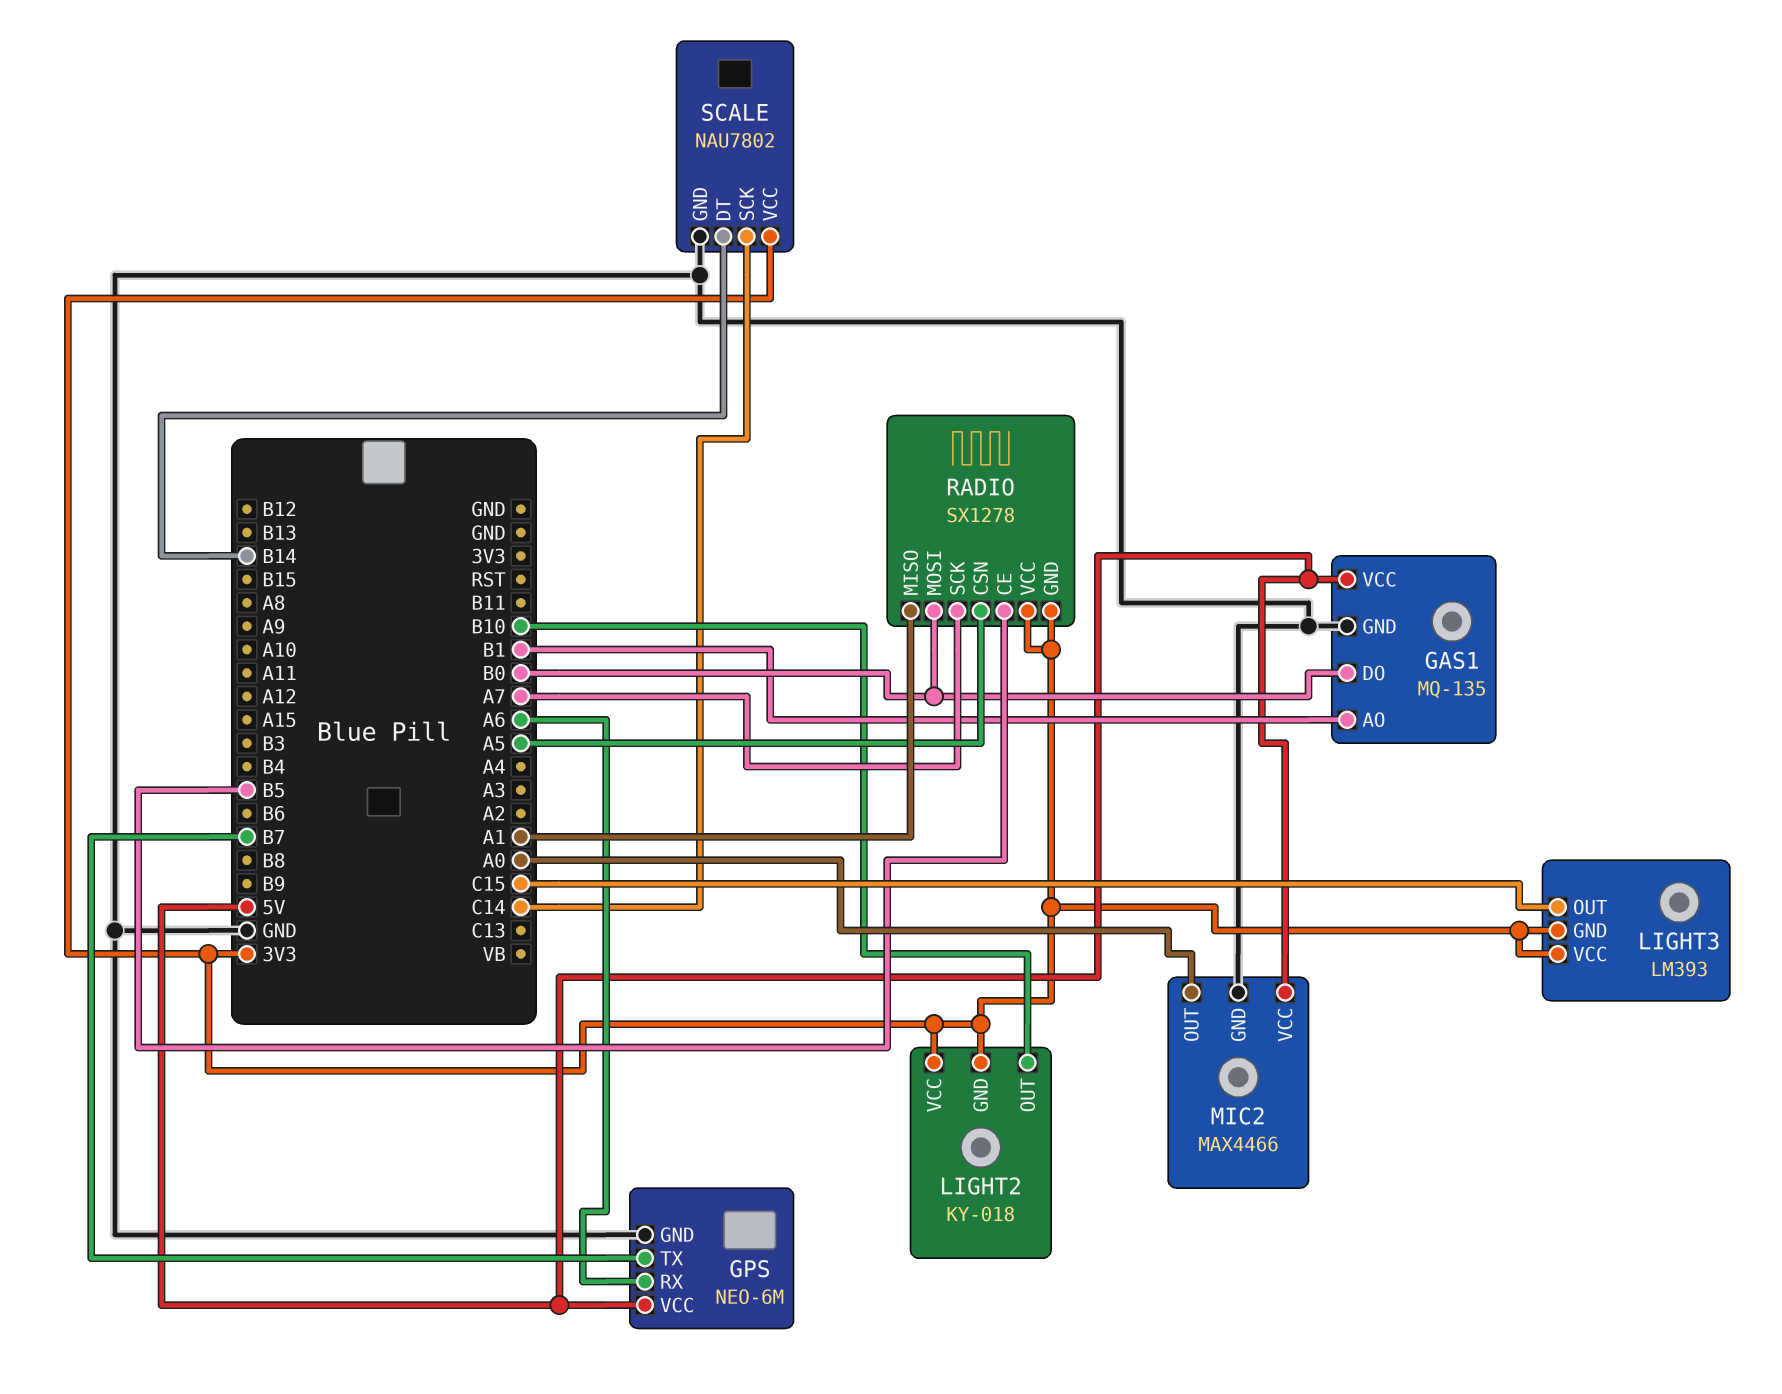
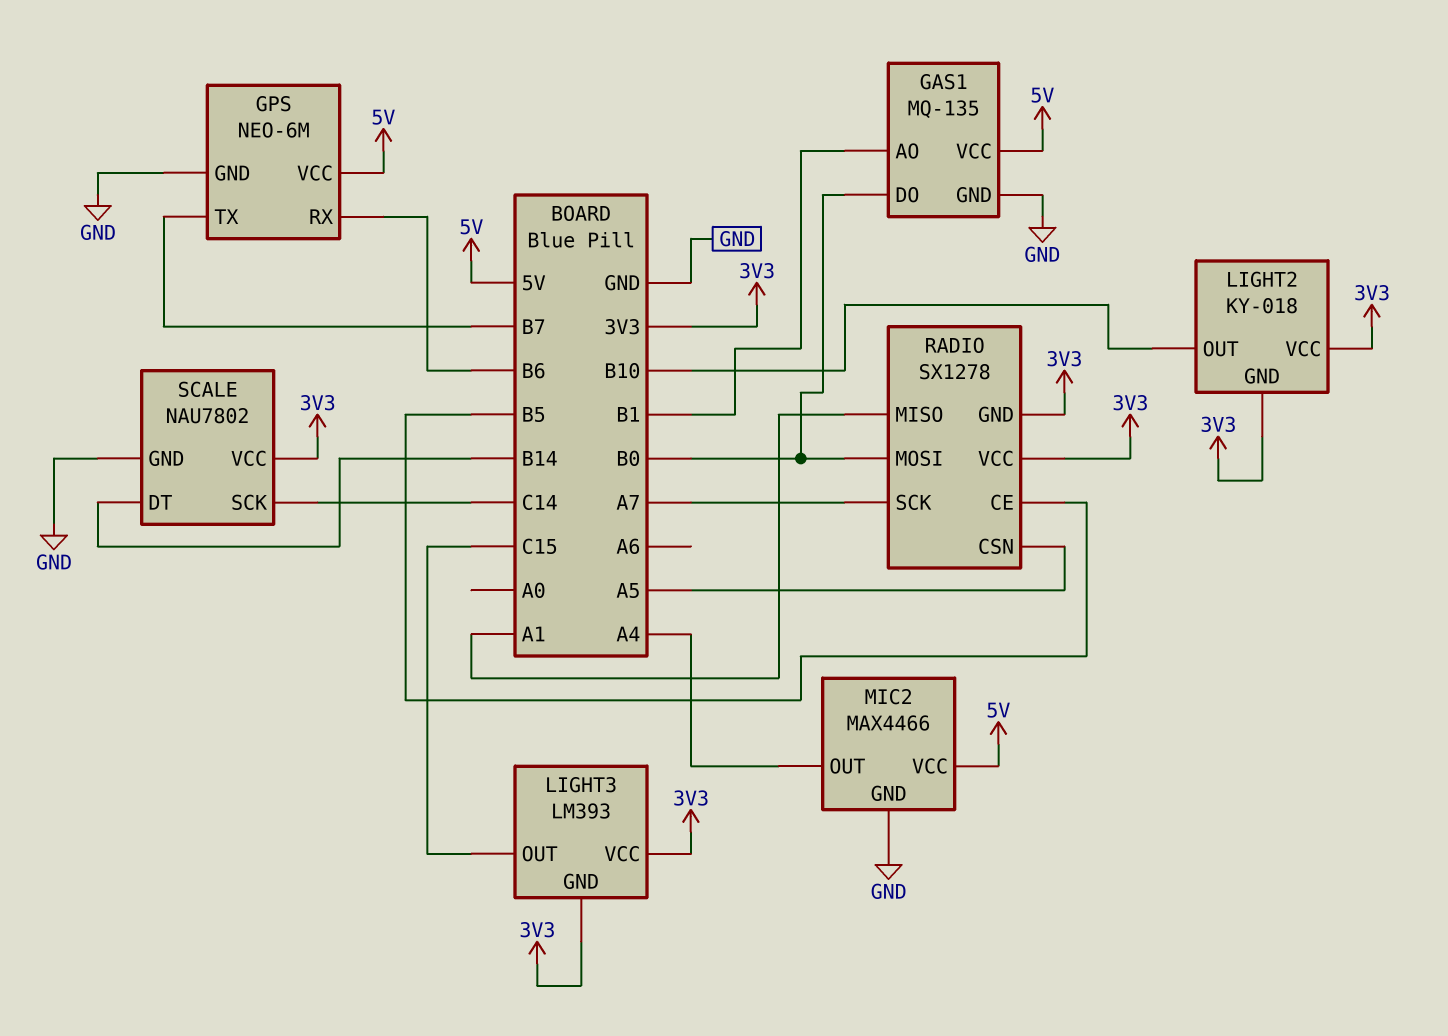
GPS pin RX: A6 -> B6
MIC2 pin OUT: A0 -> A4

